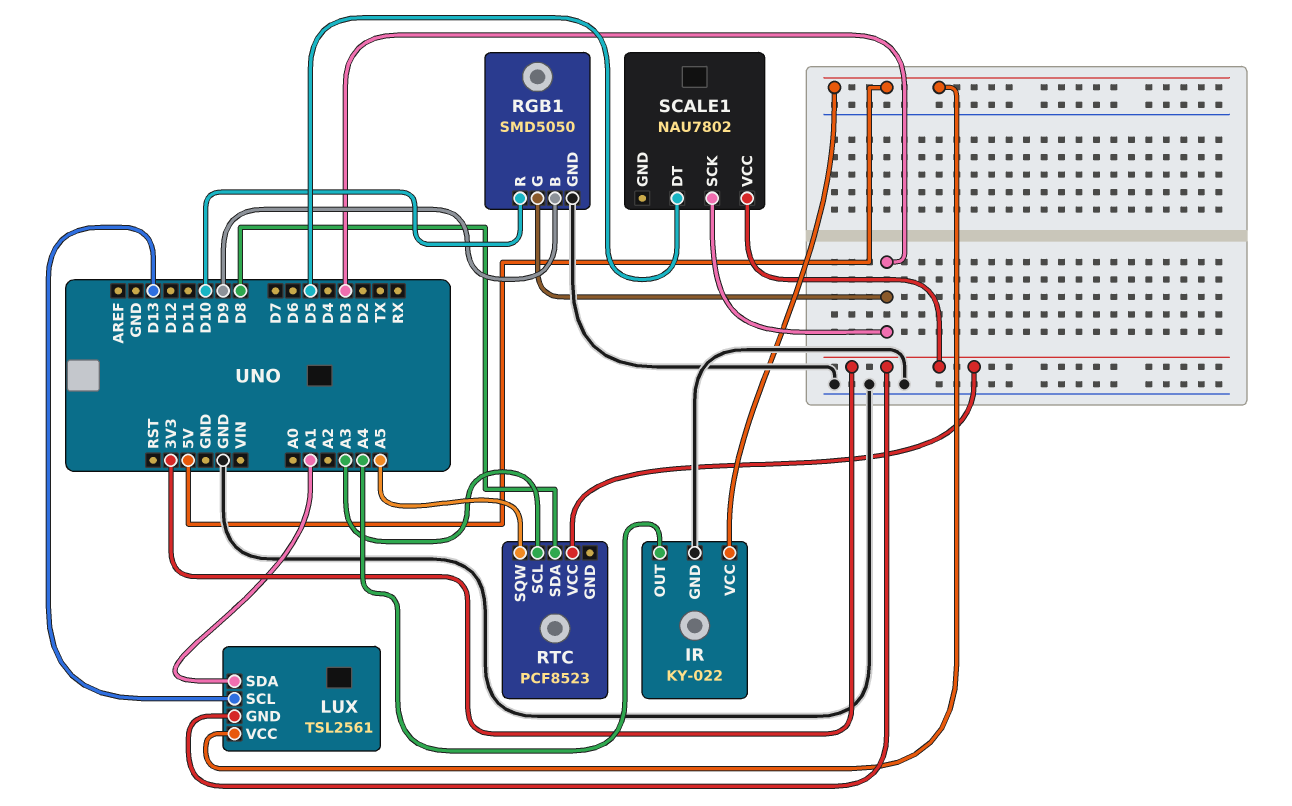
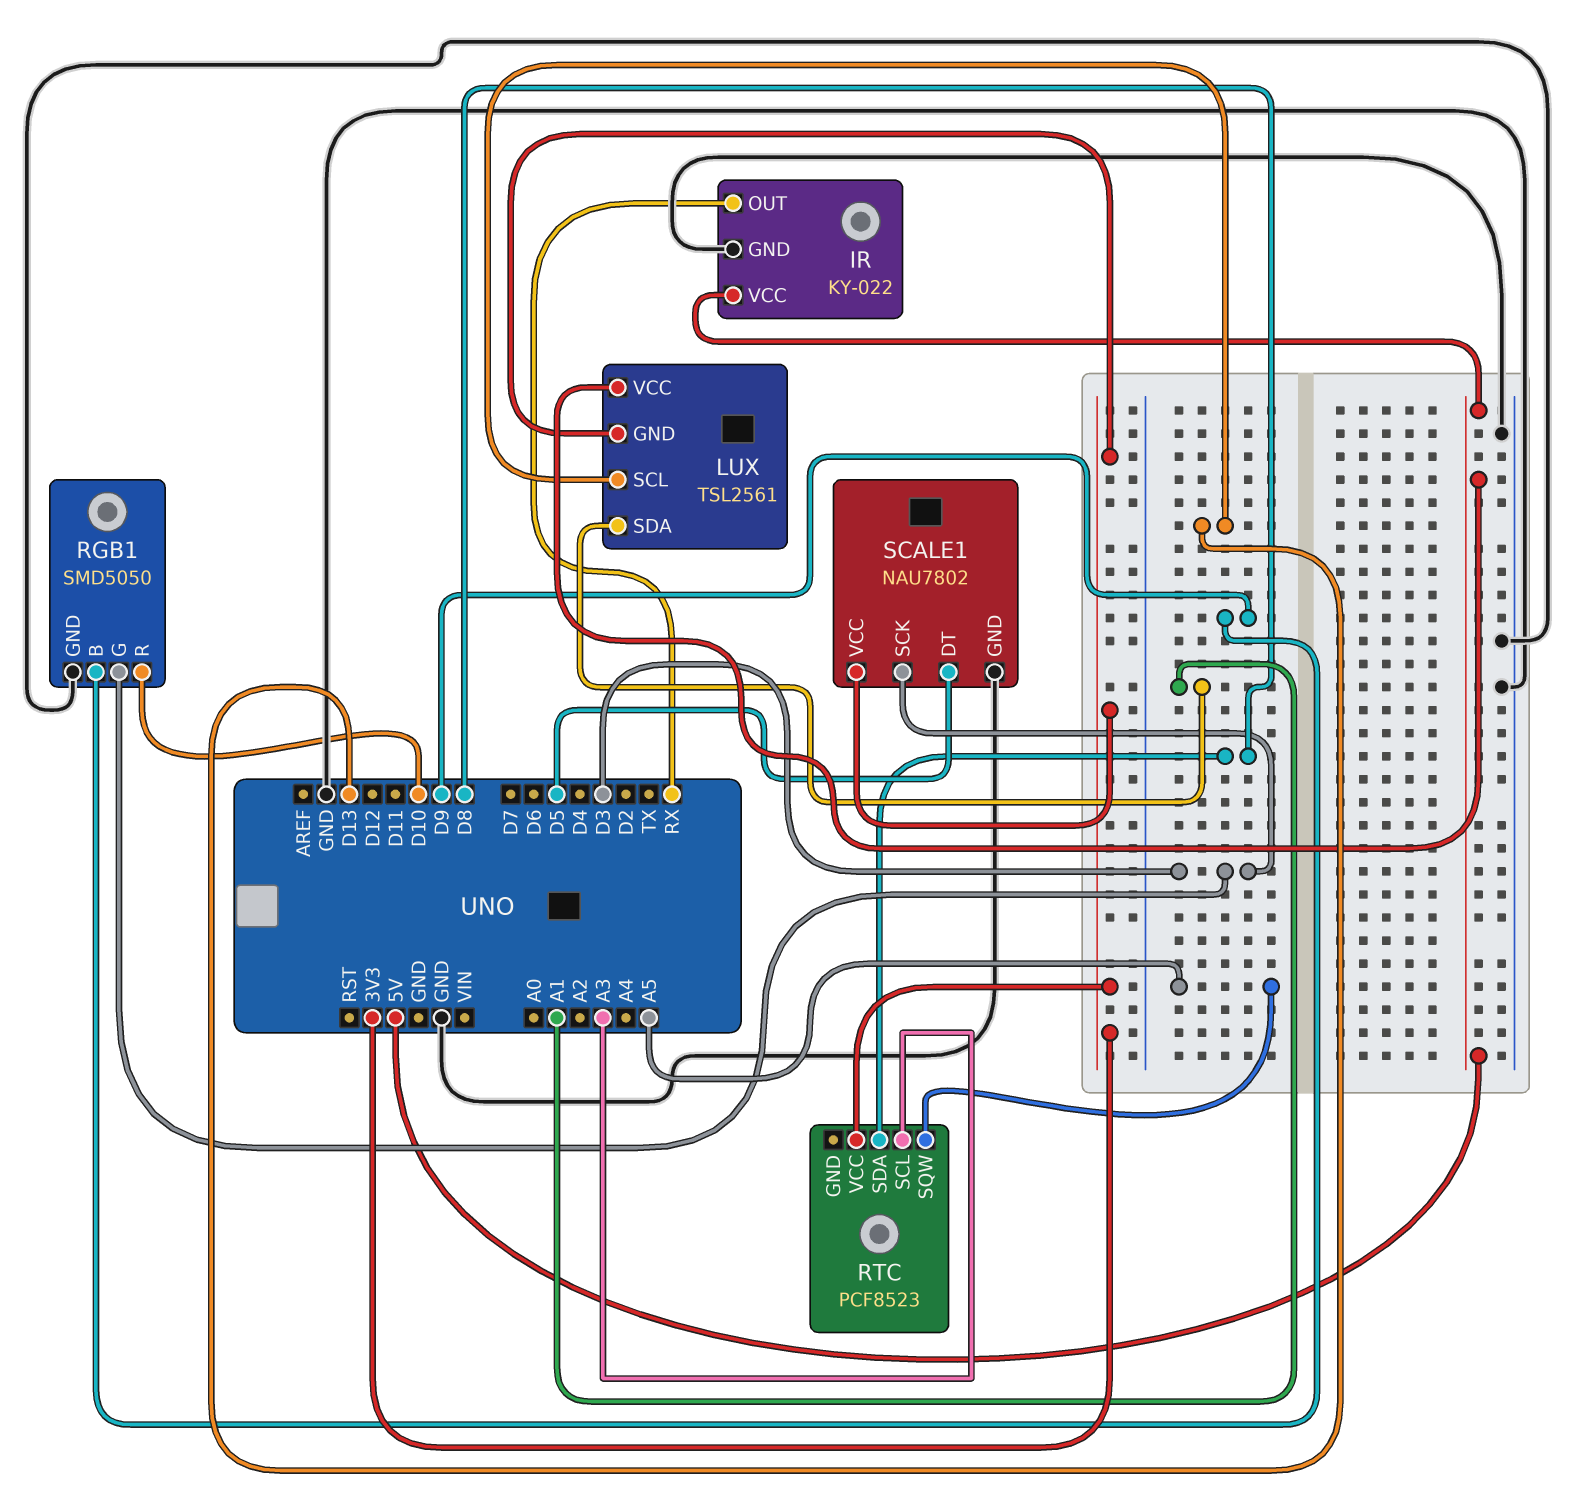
IR pin OUT: A4 -> RX
SCALE1 pin GND: none -> GND

